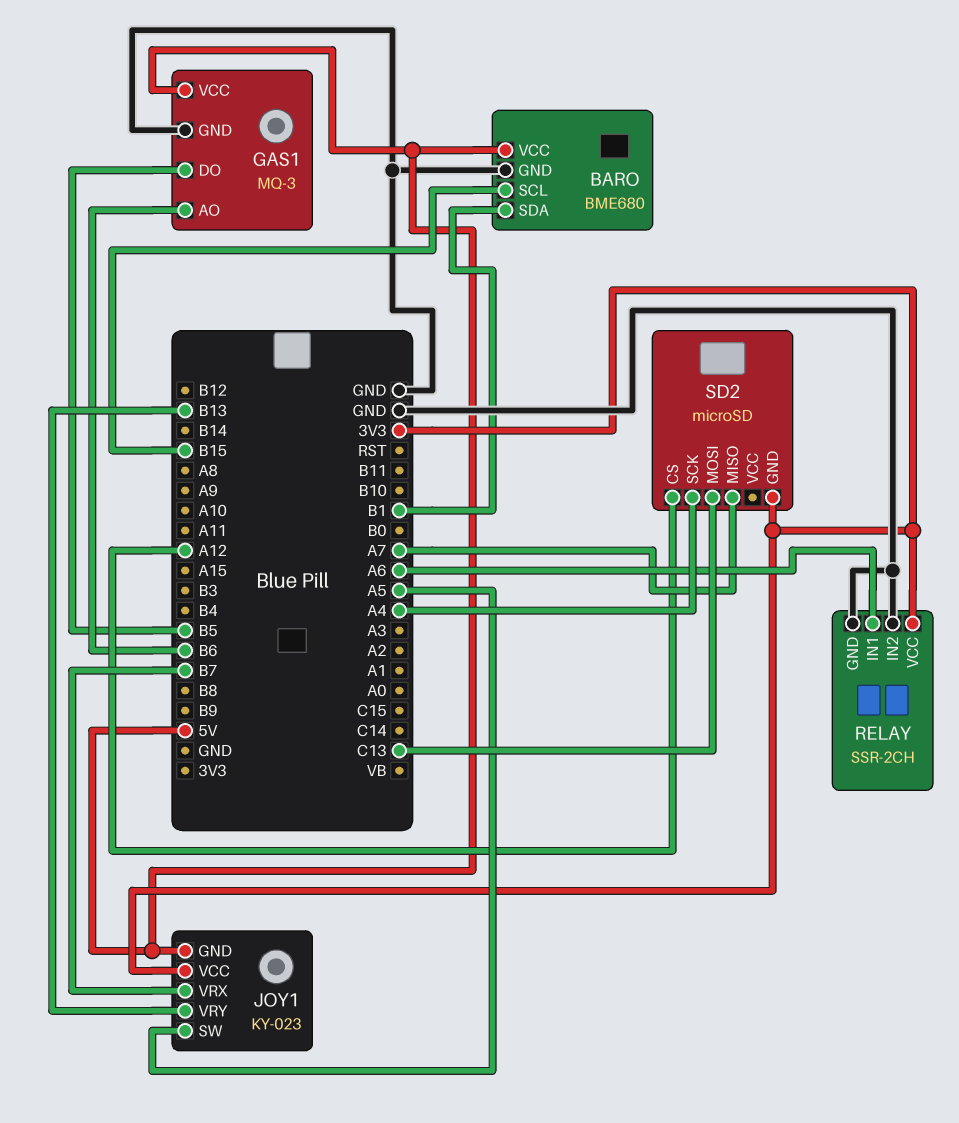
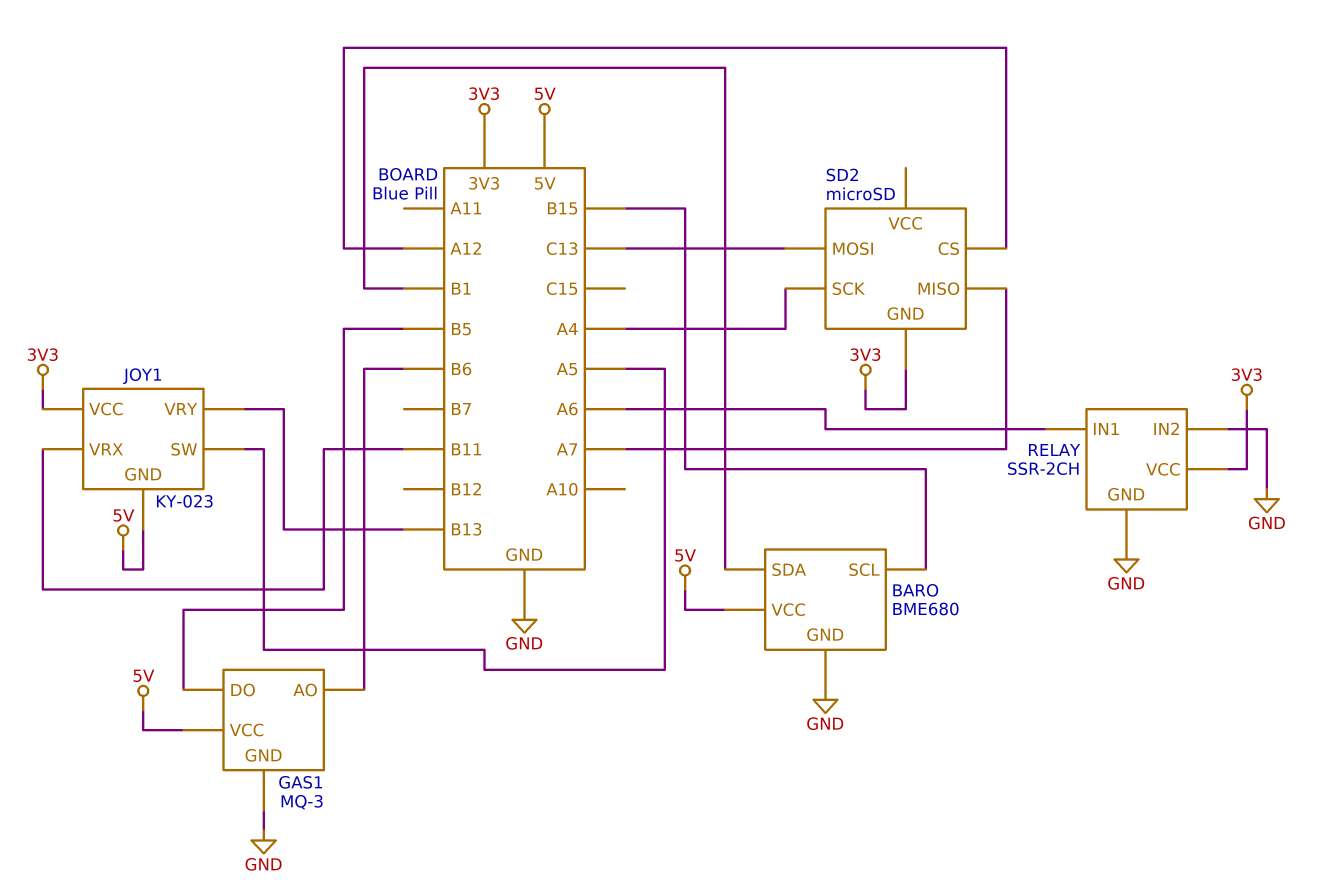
JOY1 pin VRX: B7 -> B11

